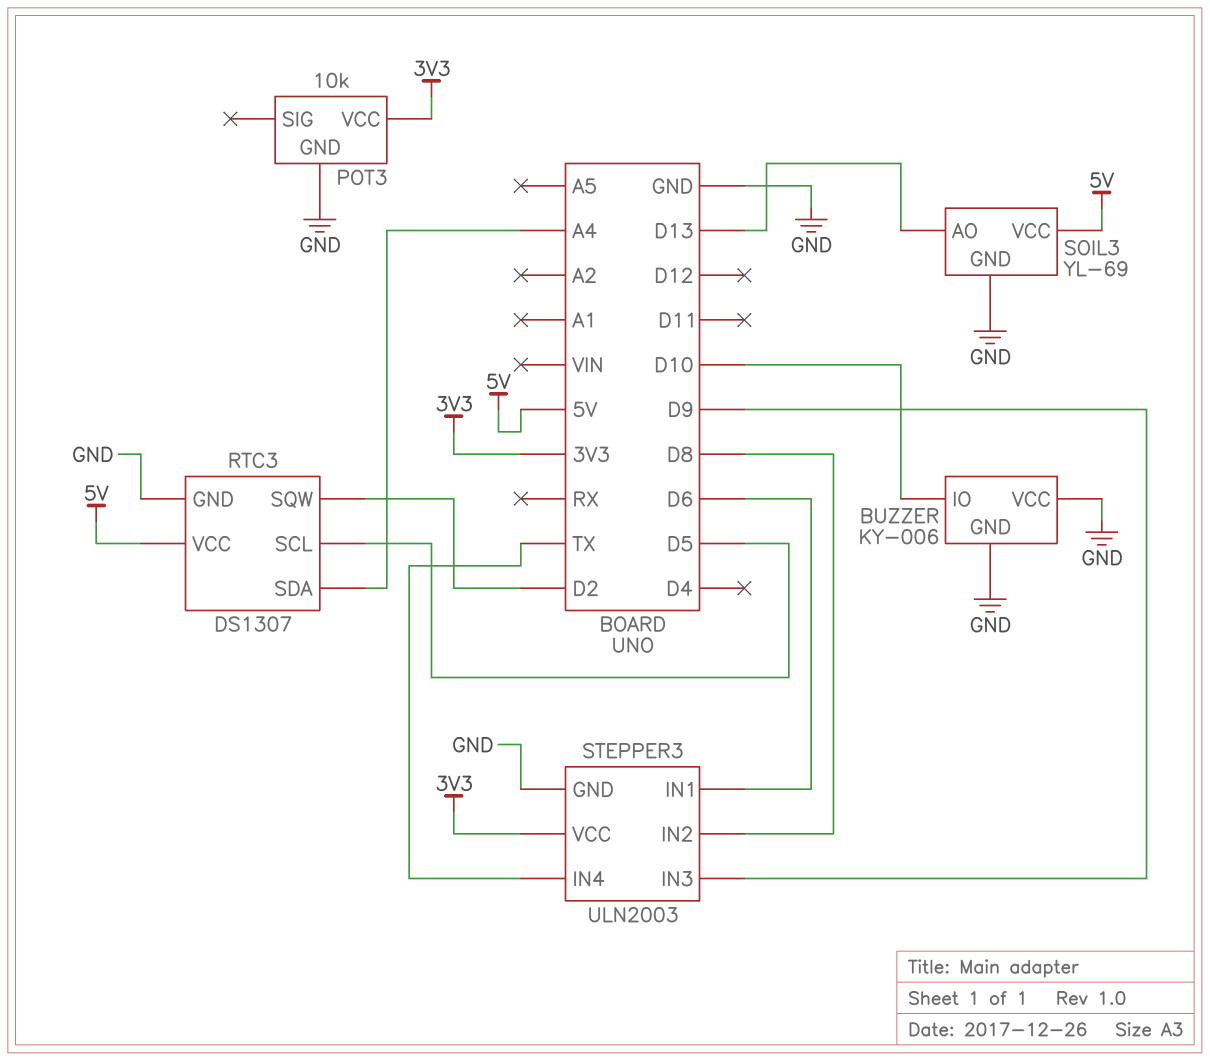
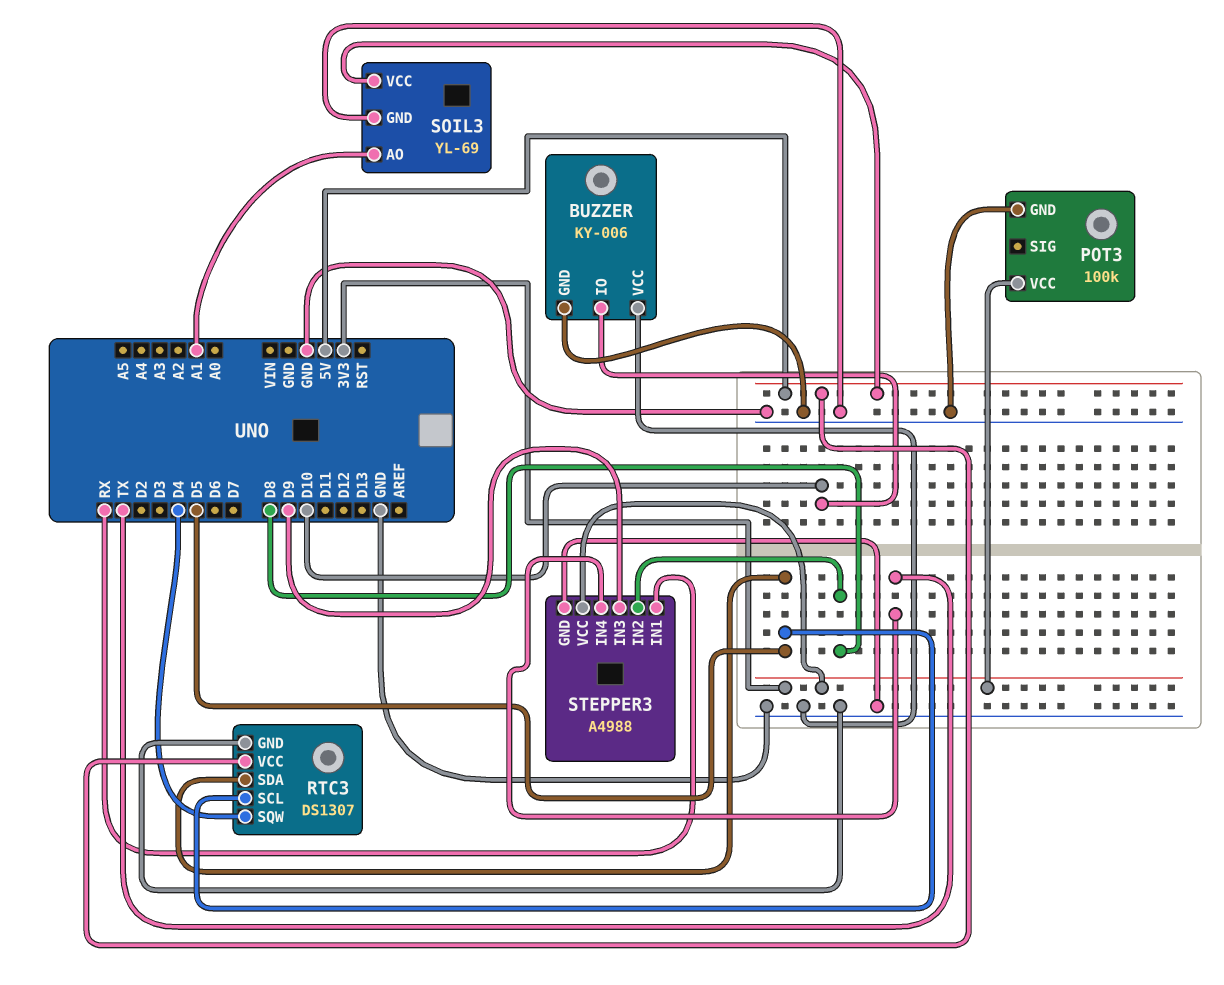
POT3: 10k -> 100k
RTC3 pin SDA: A4 -> D5
RTC3 pin SQW: D2 -> D4
SOIL3 pin AO: D13 -> A1
STEPPER3: ULN2003 -> A4988
STEPPER3 pin IN1: D6 -> RX

